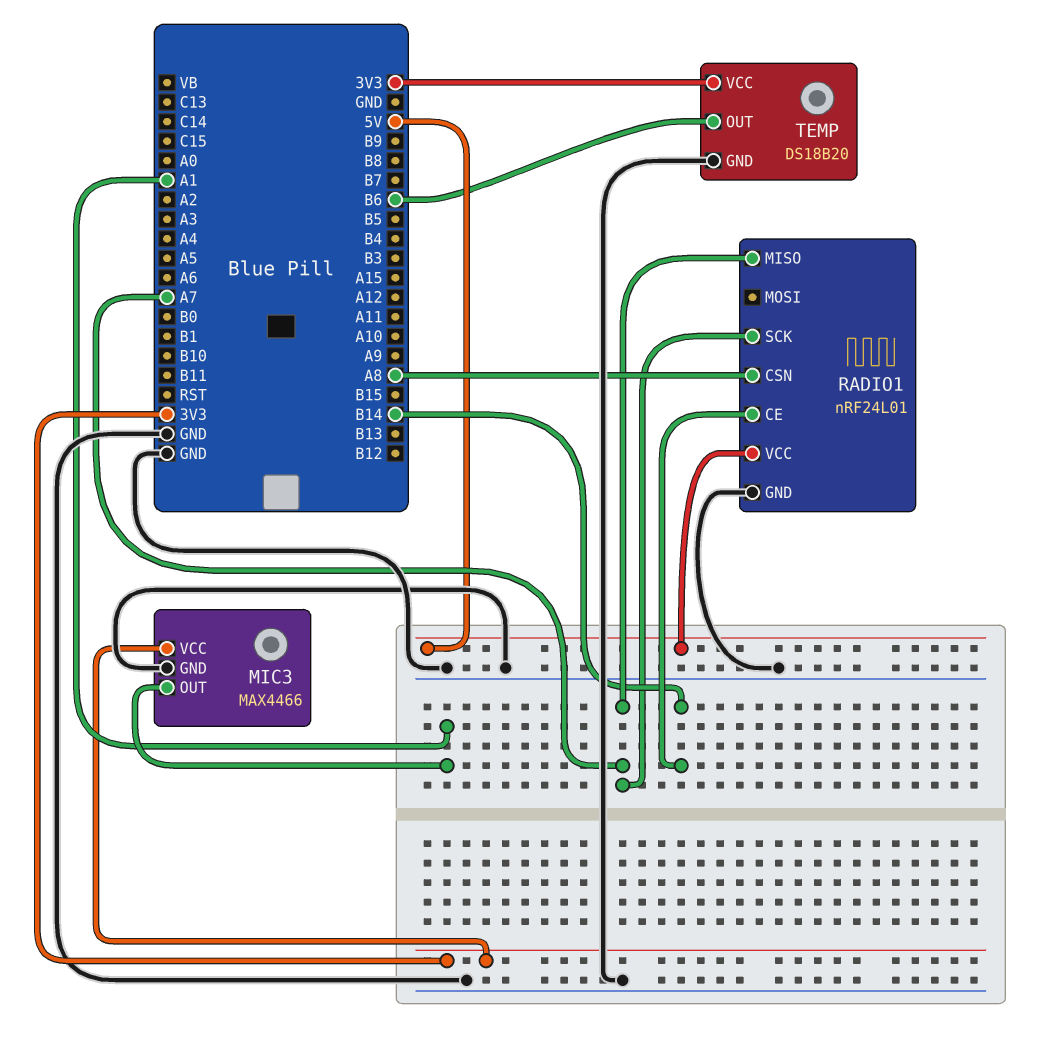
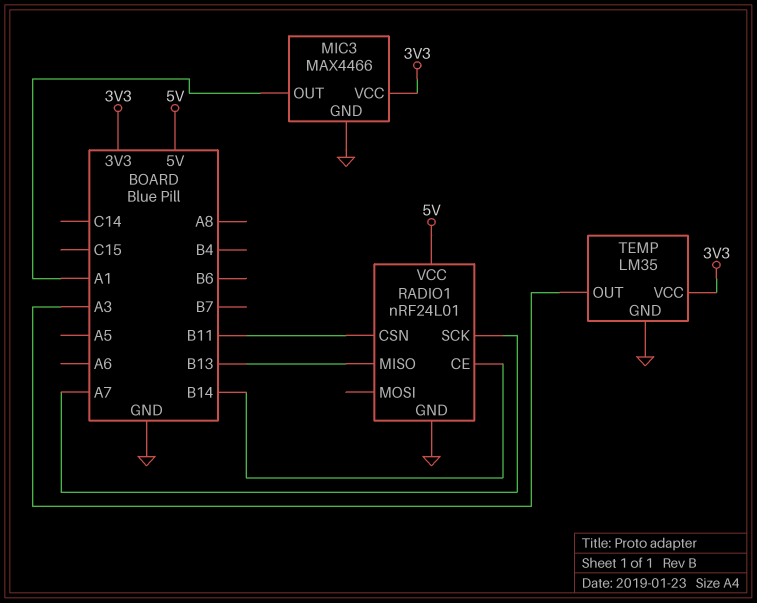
RADIO1 pin CSN: A8 -> B11
RADIO1 pin MISO: A7 -> B13
TEMP: DS18B20 -> LM35
TEMP pin OUT: B6 -> A3

